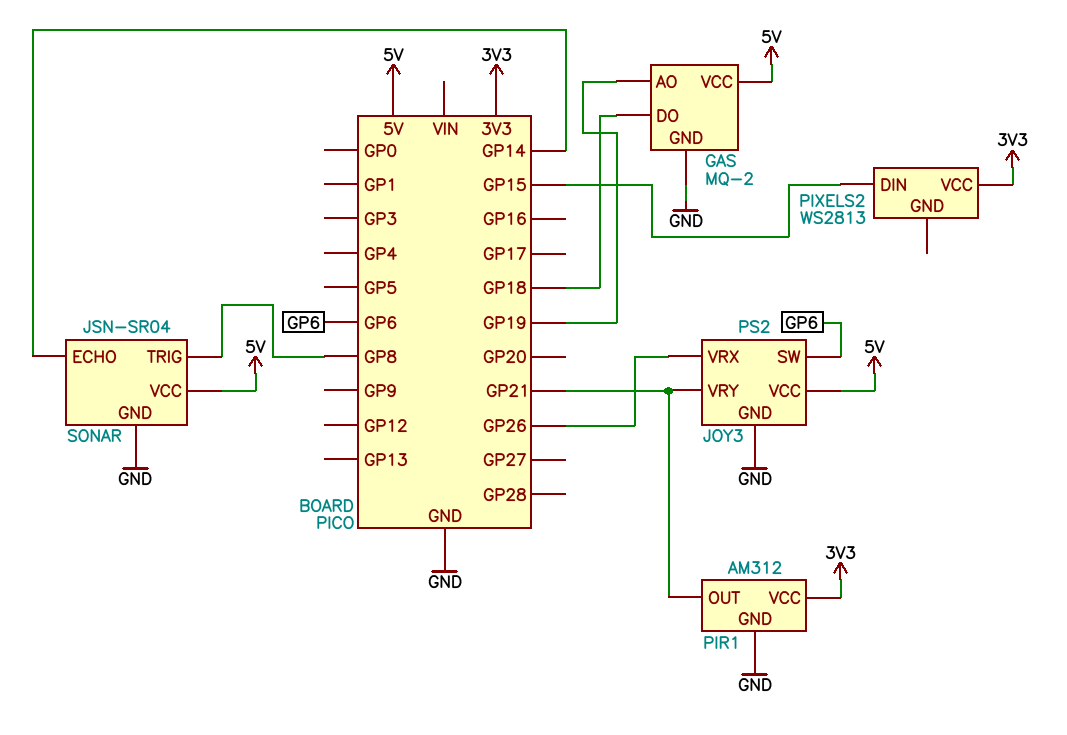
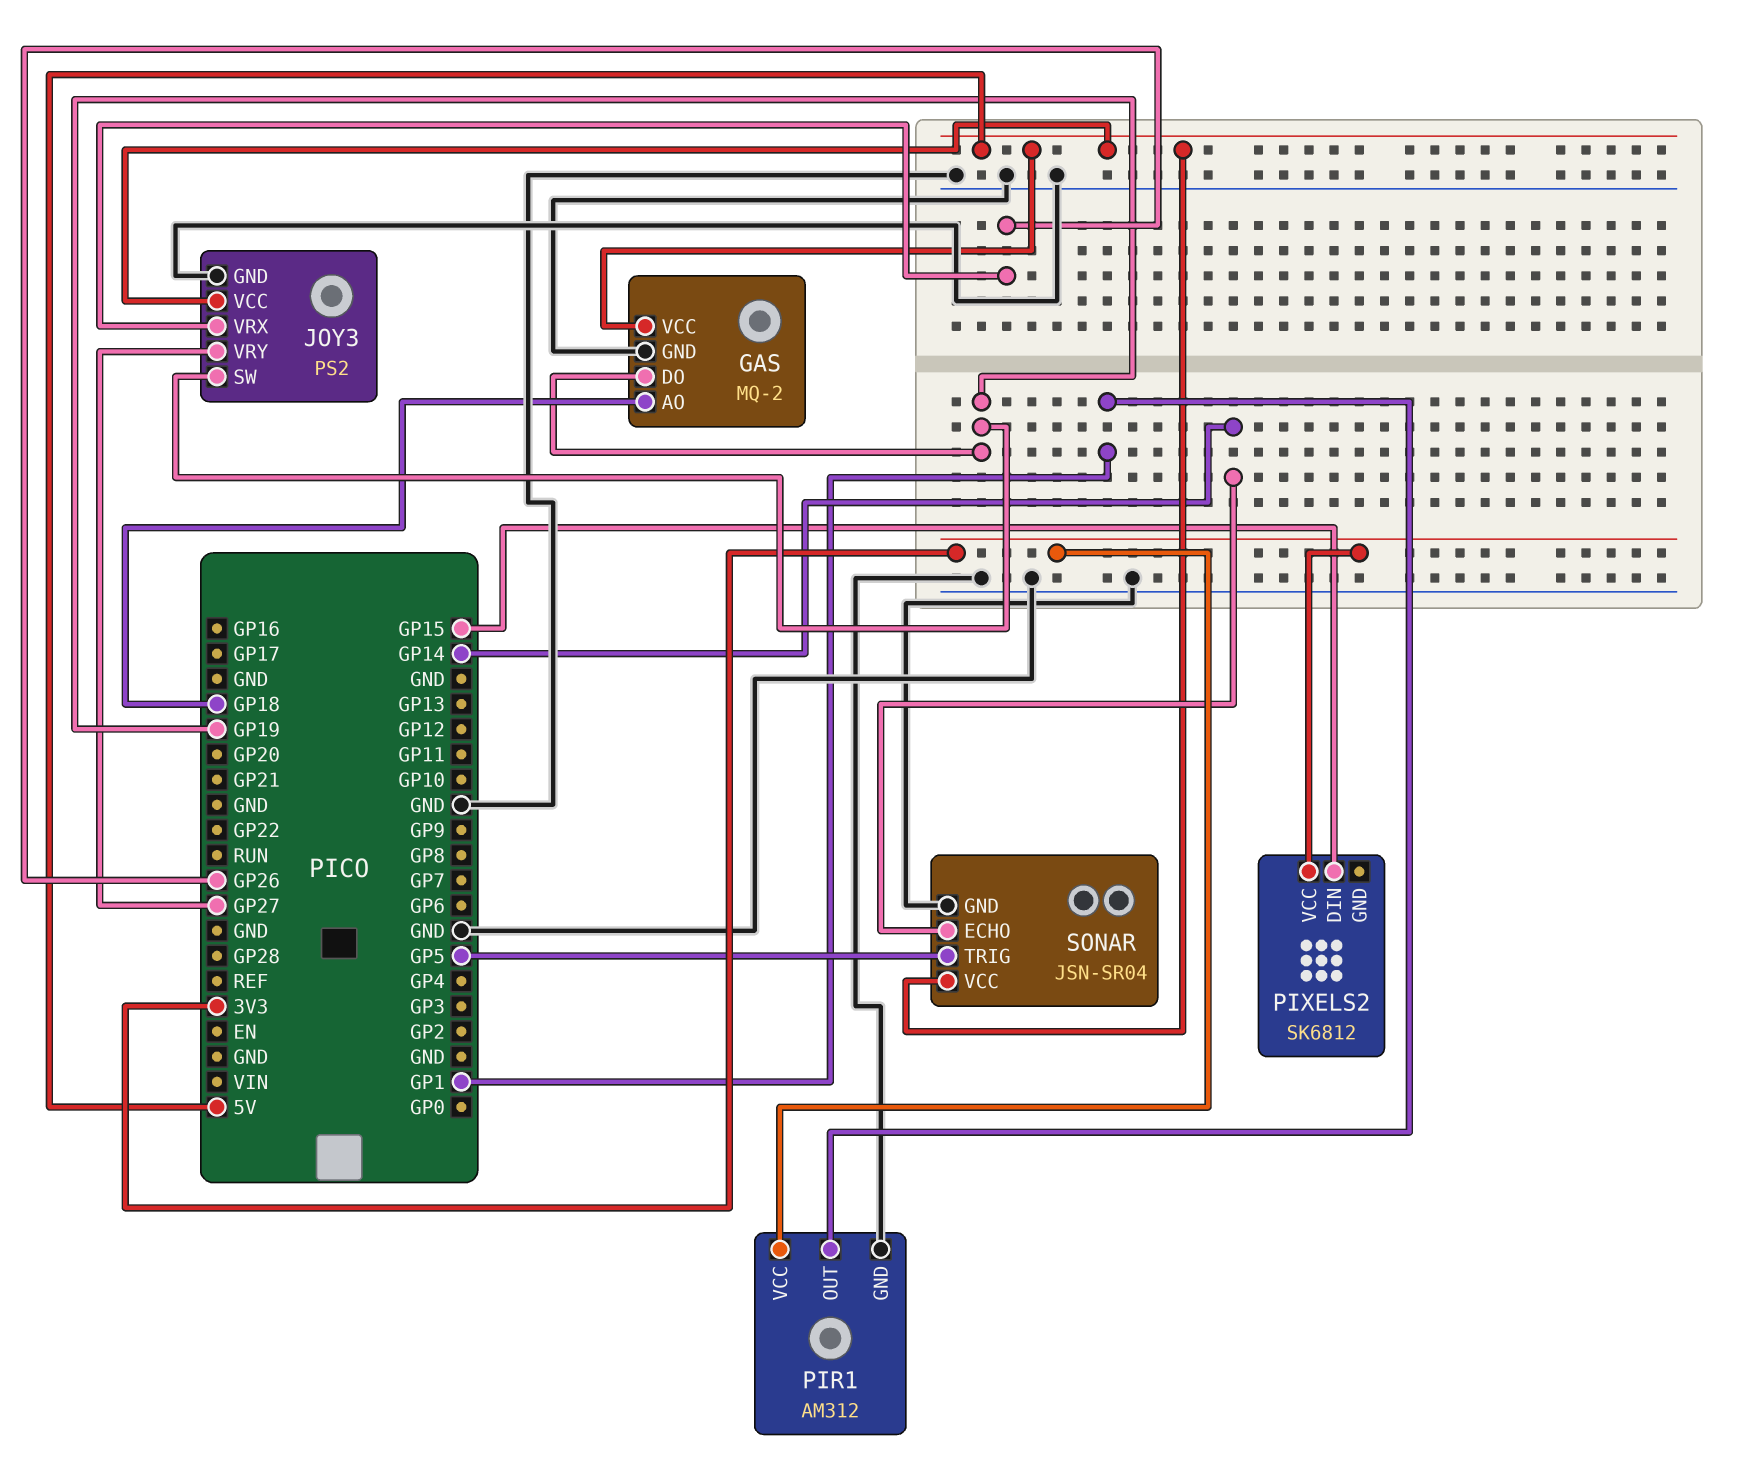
GAS pin AO: GP19 -> GP18
GAS pin DO: GP18 -> GP19
JOY3 pin SW: GP6 -> GP19
JOY3 pin VRY: GP21 -> GP27
PIR1 pin OUT: GP21 -> GP1
PIXELS2: WS2813 -> SK6812
SONAR pin TRIG: GP8 -> GP5

